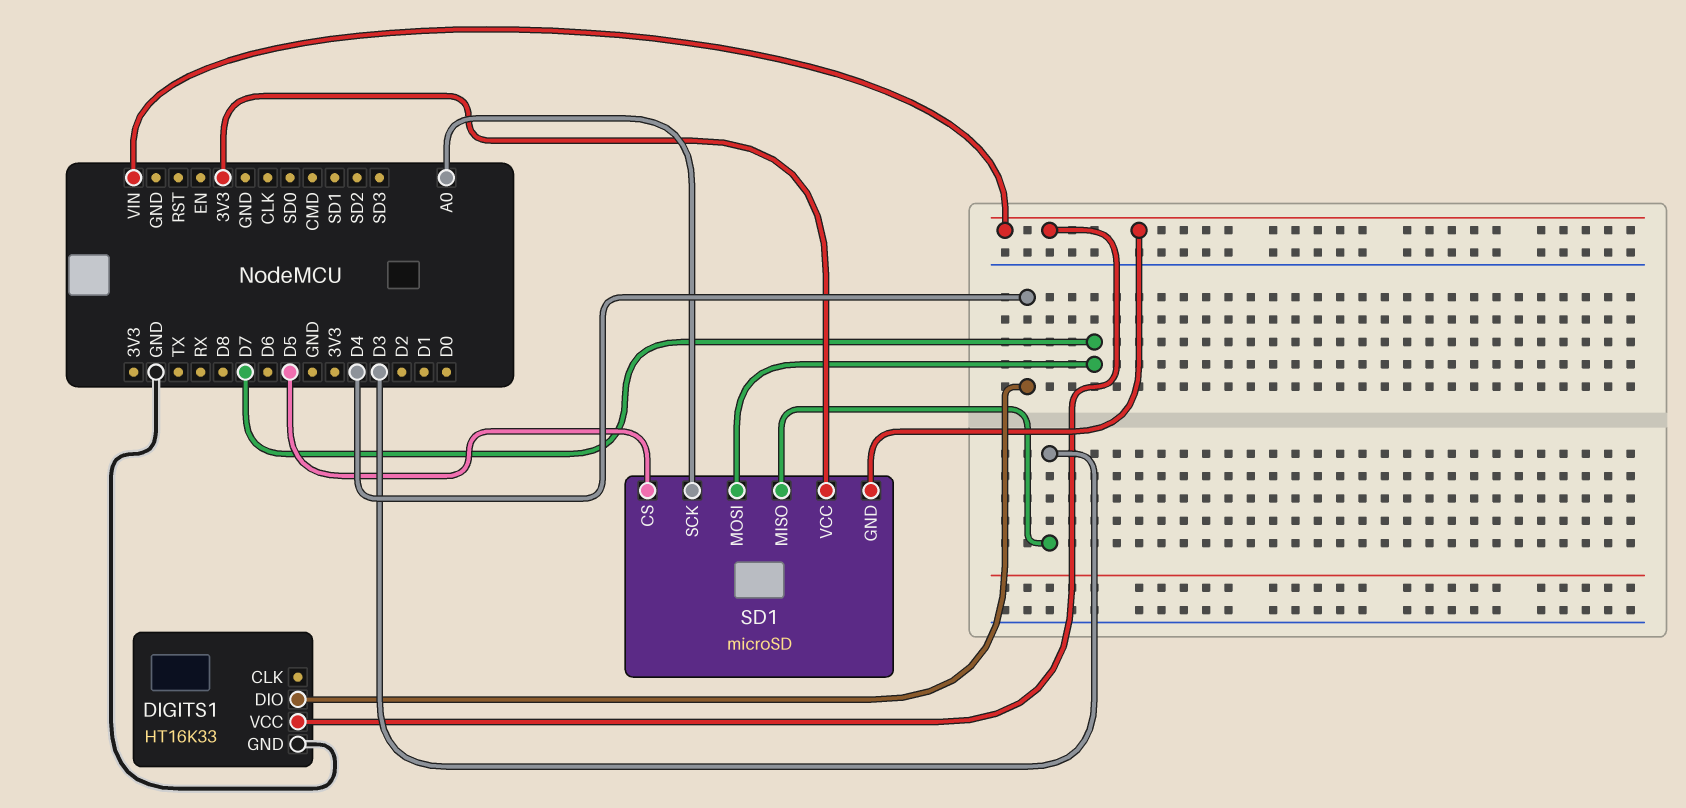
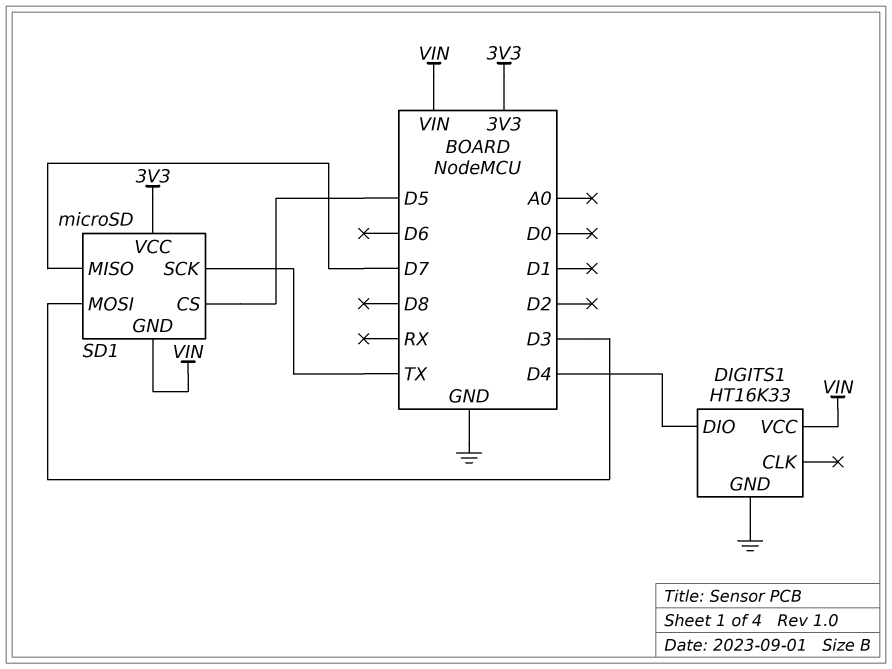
SD1 pin MISO: D3 -> D7
SD1 pin MOSI: D7 -> D3
SD1 pin SCK: A0 -> TX

